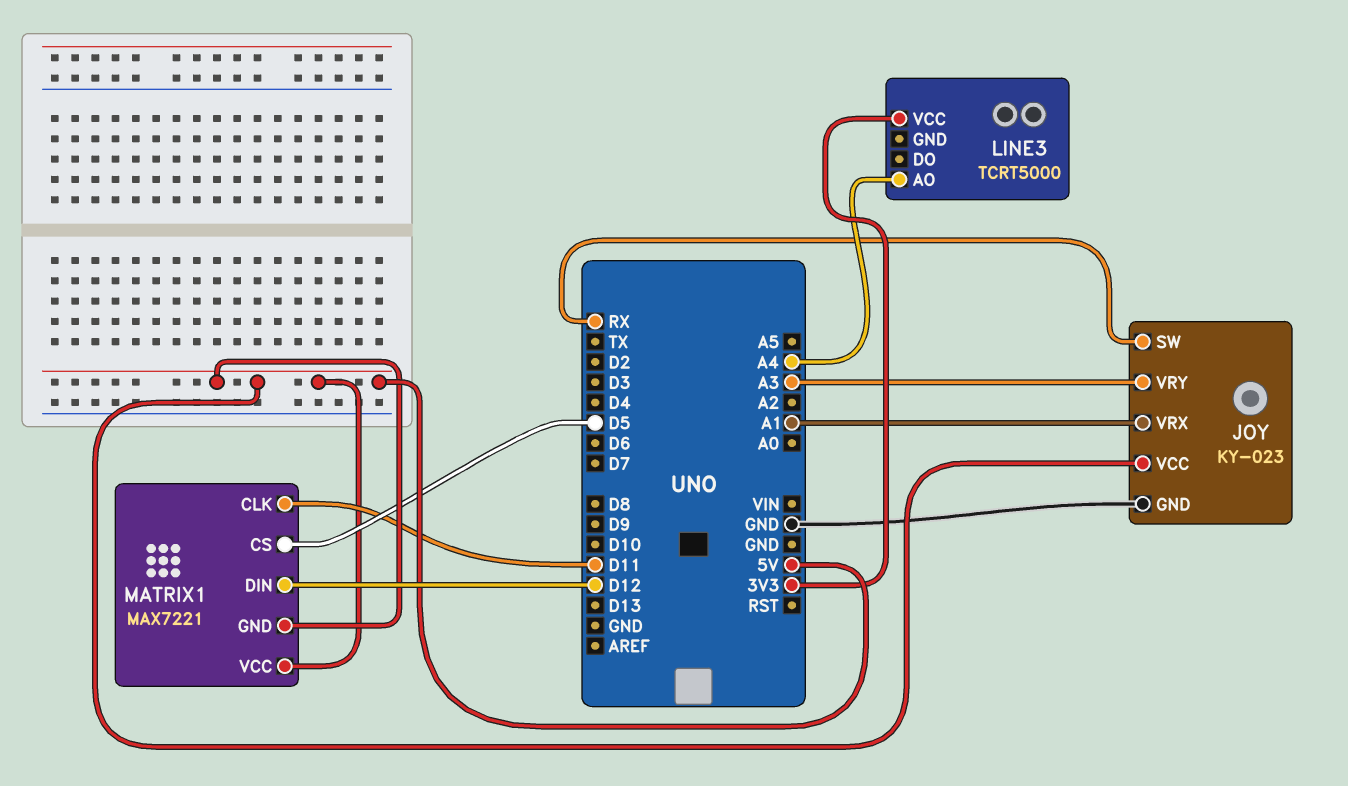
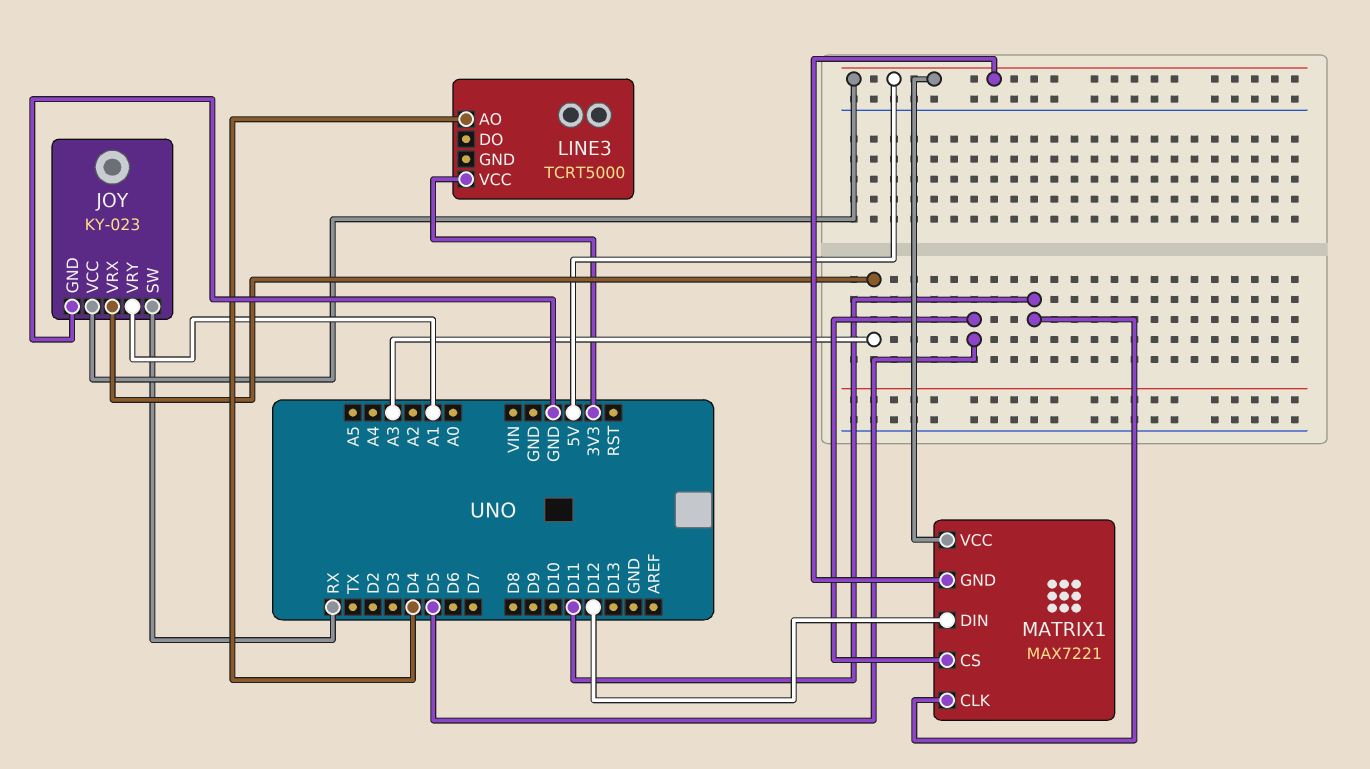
JOY pin VRX: A1 -> A3
JOY pin VRY: A3 -> A1
LINE3 pin AO: A4 -> D4

